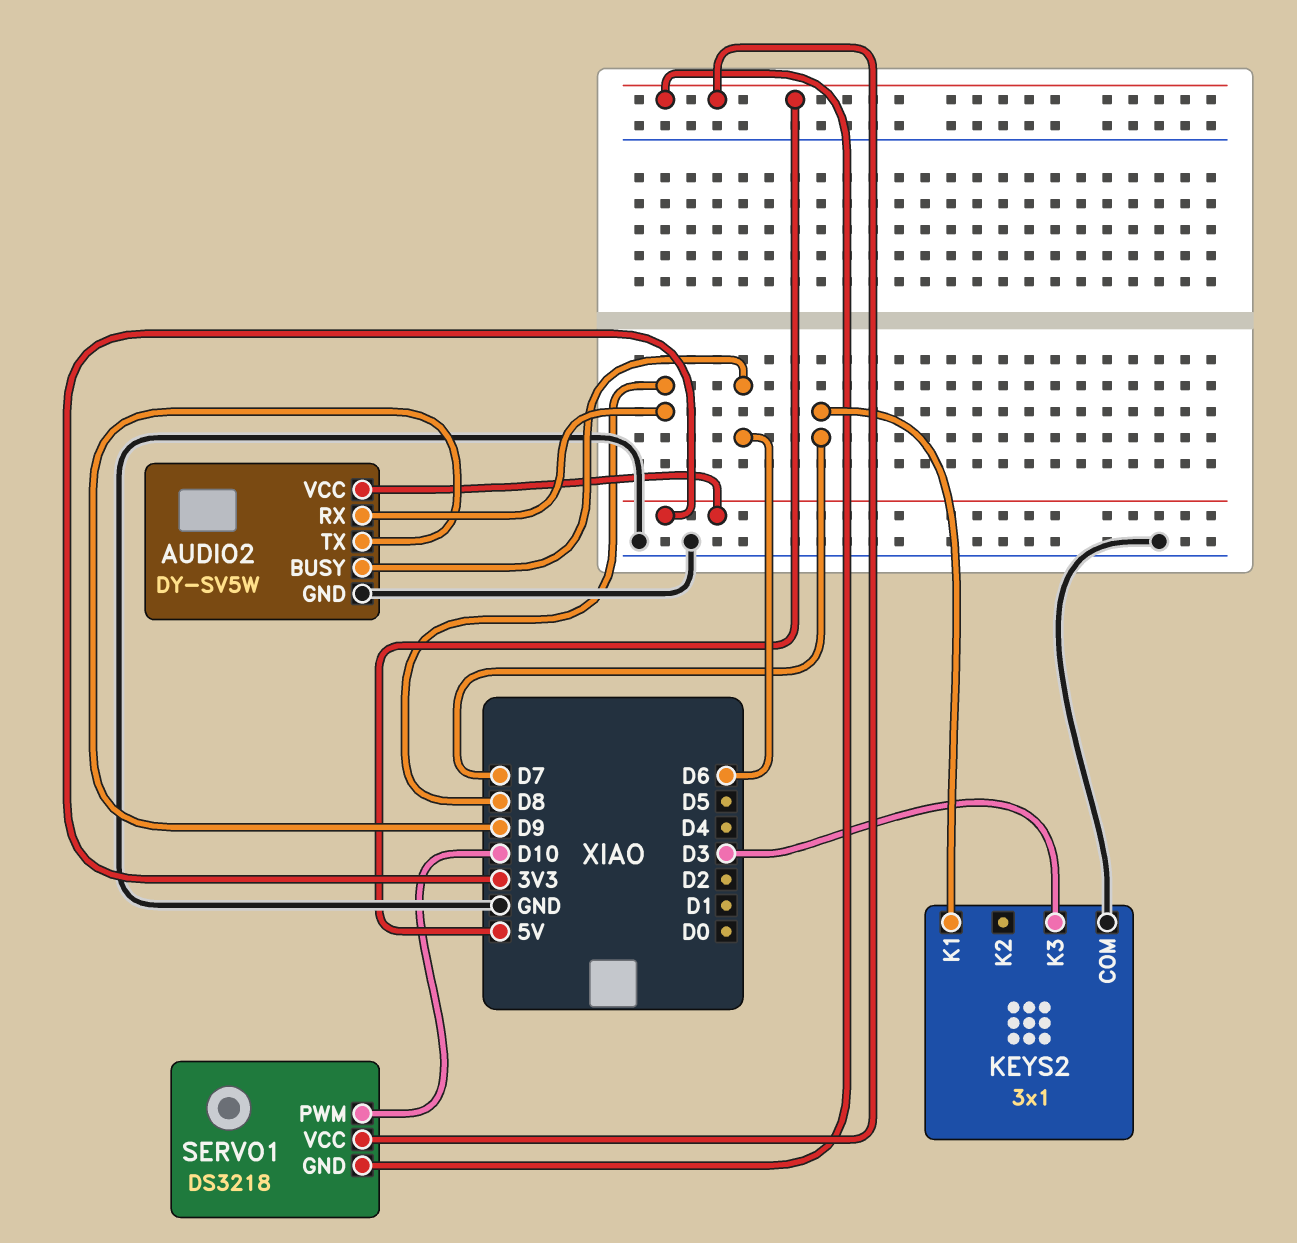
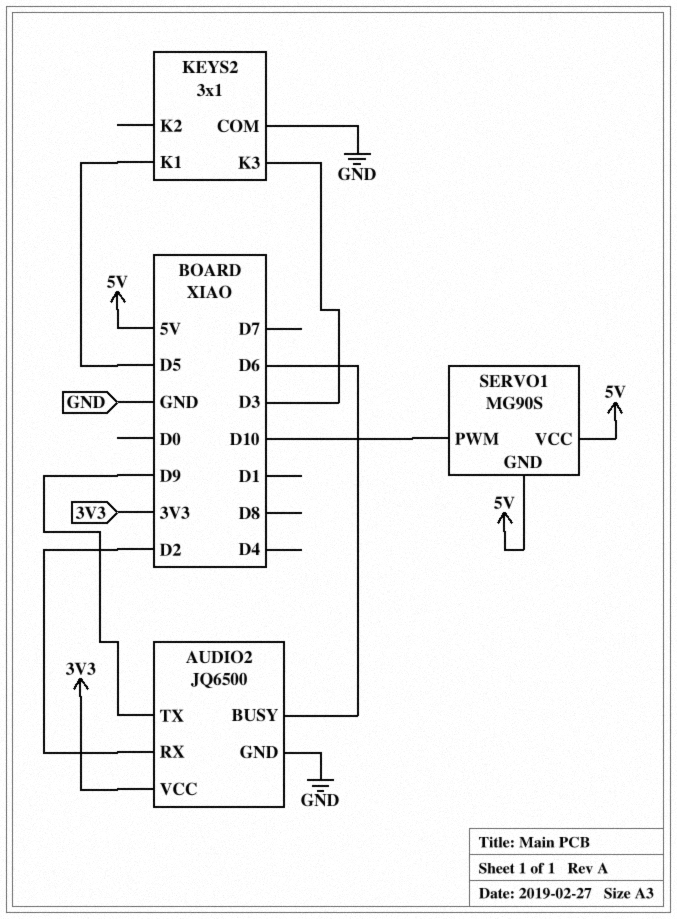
AUDIO2: DY-SV5W -> JQ6500
AUDIO2 pin RX: D8 -> D2
KEYS2 pin K1: D7 -> D5
SERVO1: DS3218 -> MG90S

